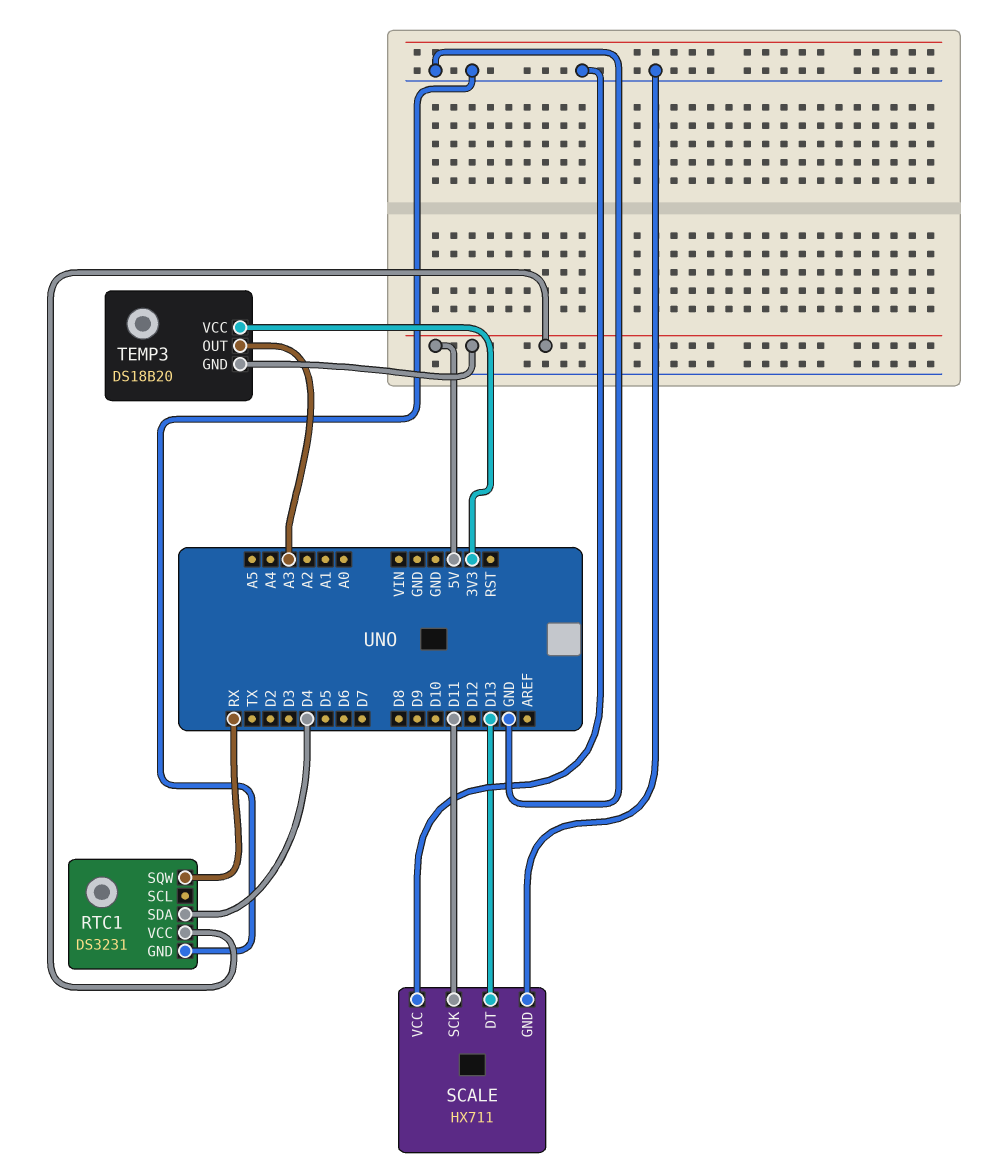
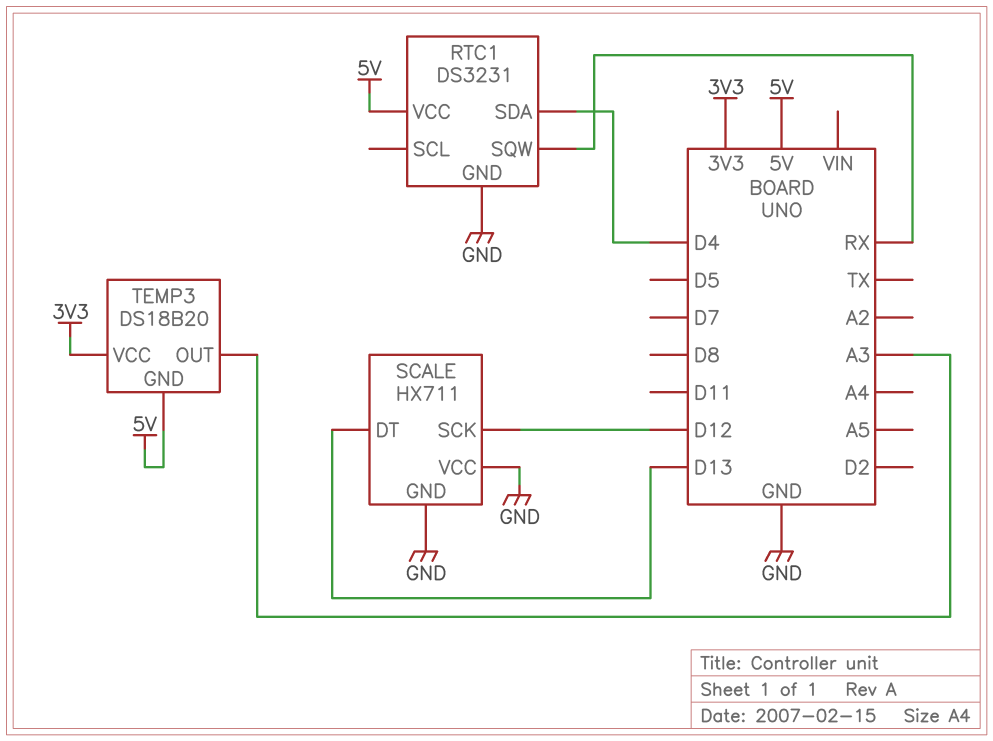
SCALE pin SCK: D11 -> D12

